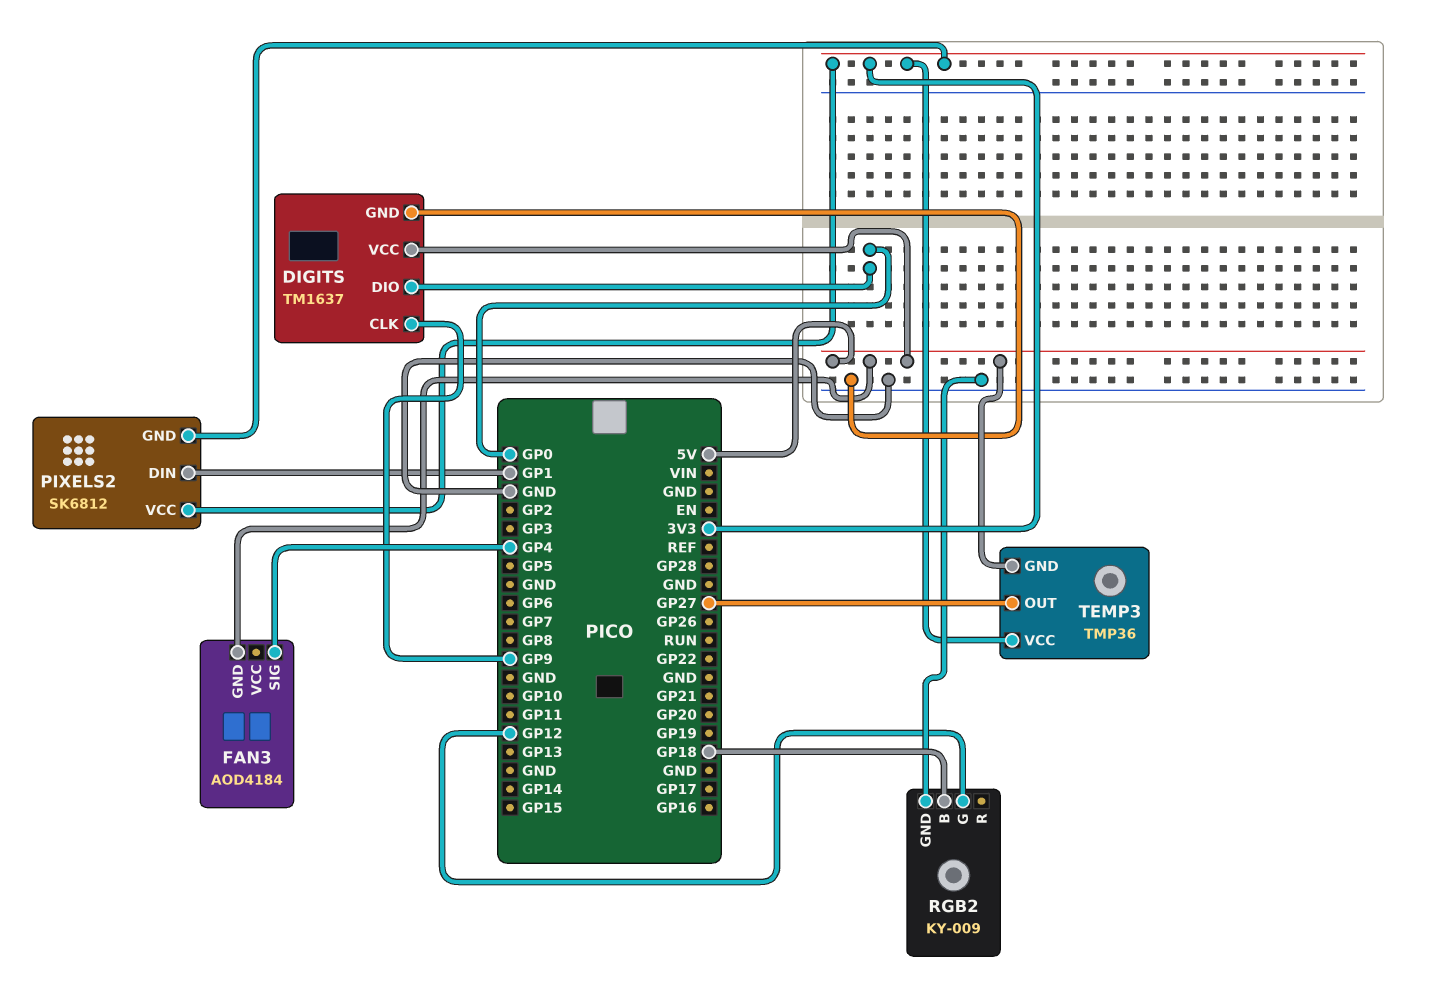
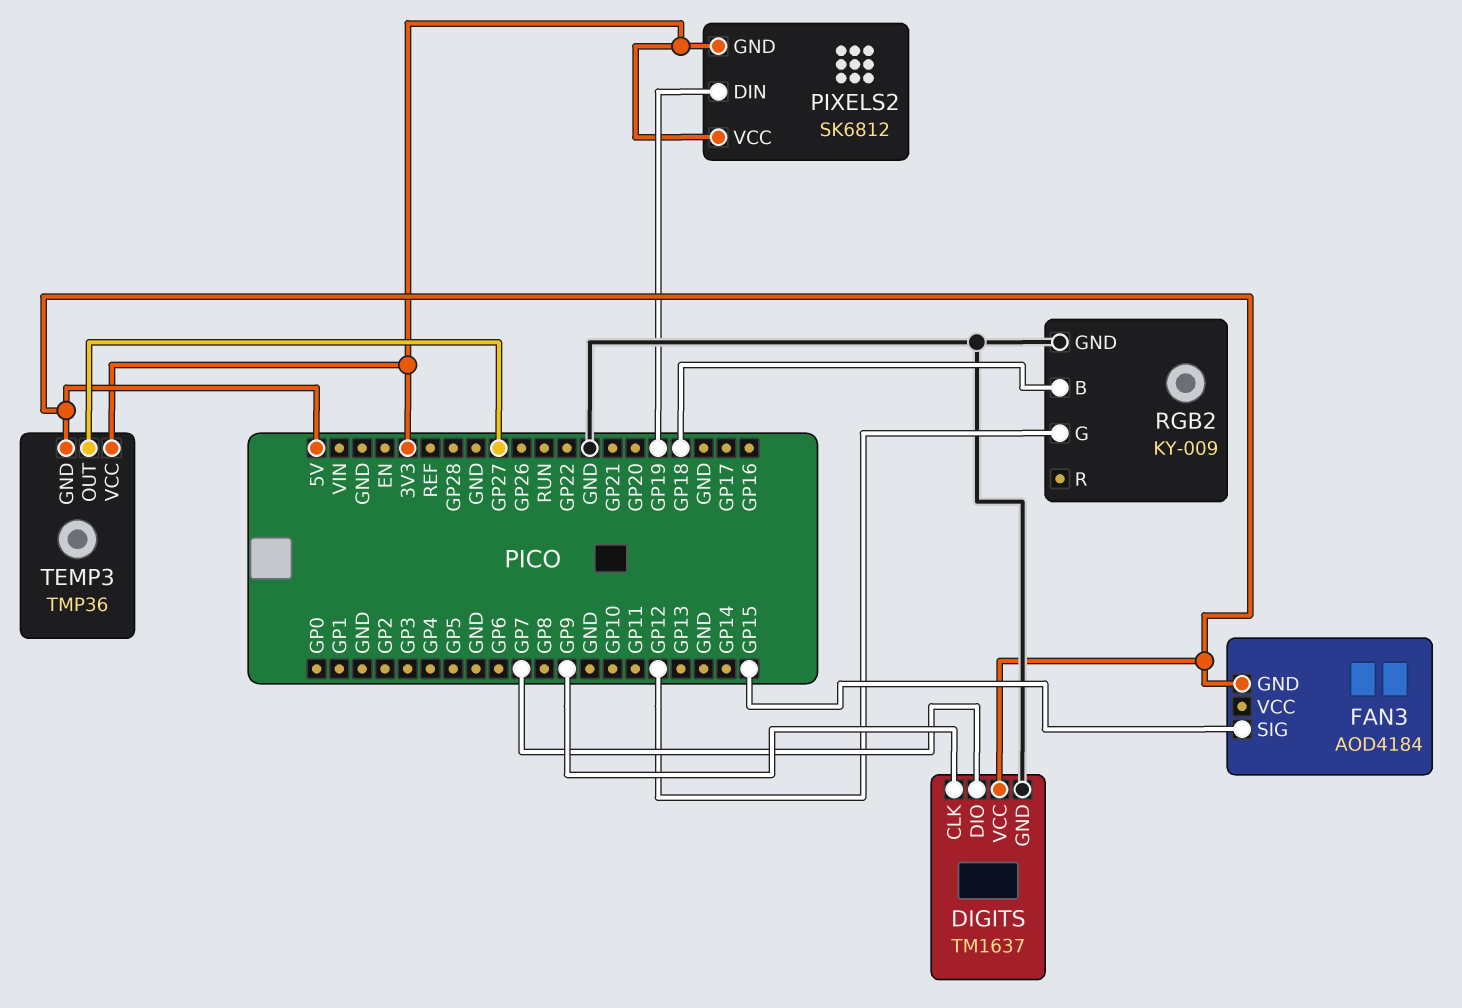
DIGITS pin DIO: GP0 -> GP7
FAN3 pin SIG: GP4 -> GP15
PIXELS2 pin DIN: GP1 -> GP19

